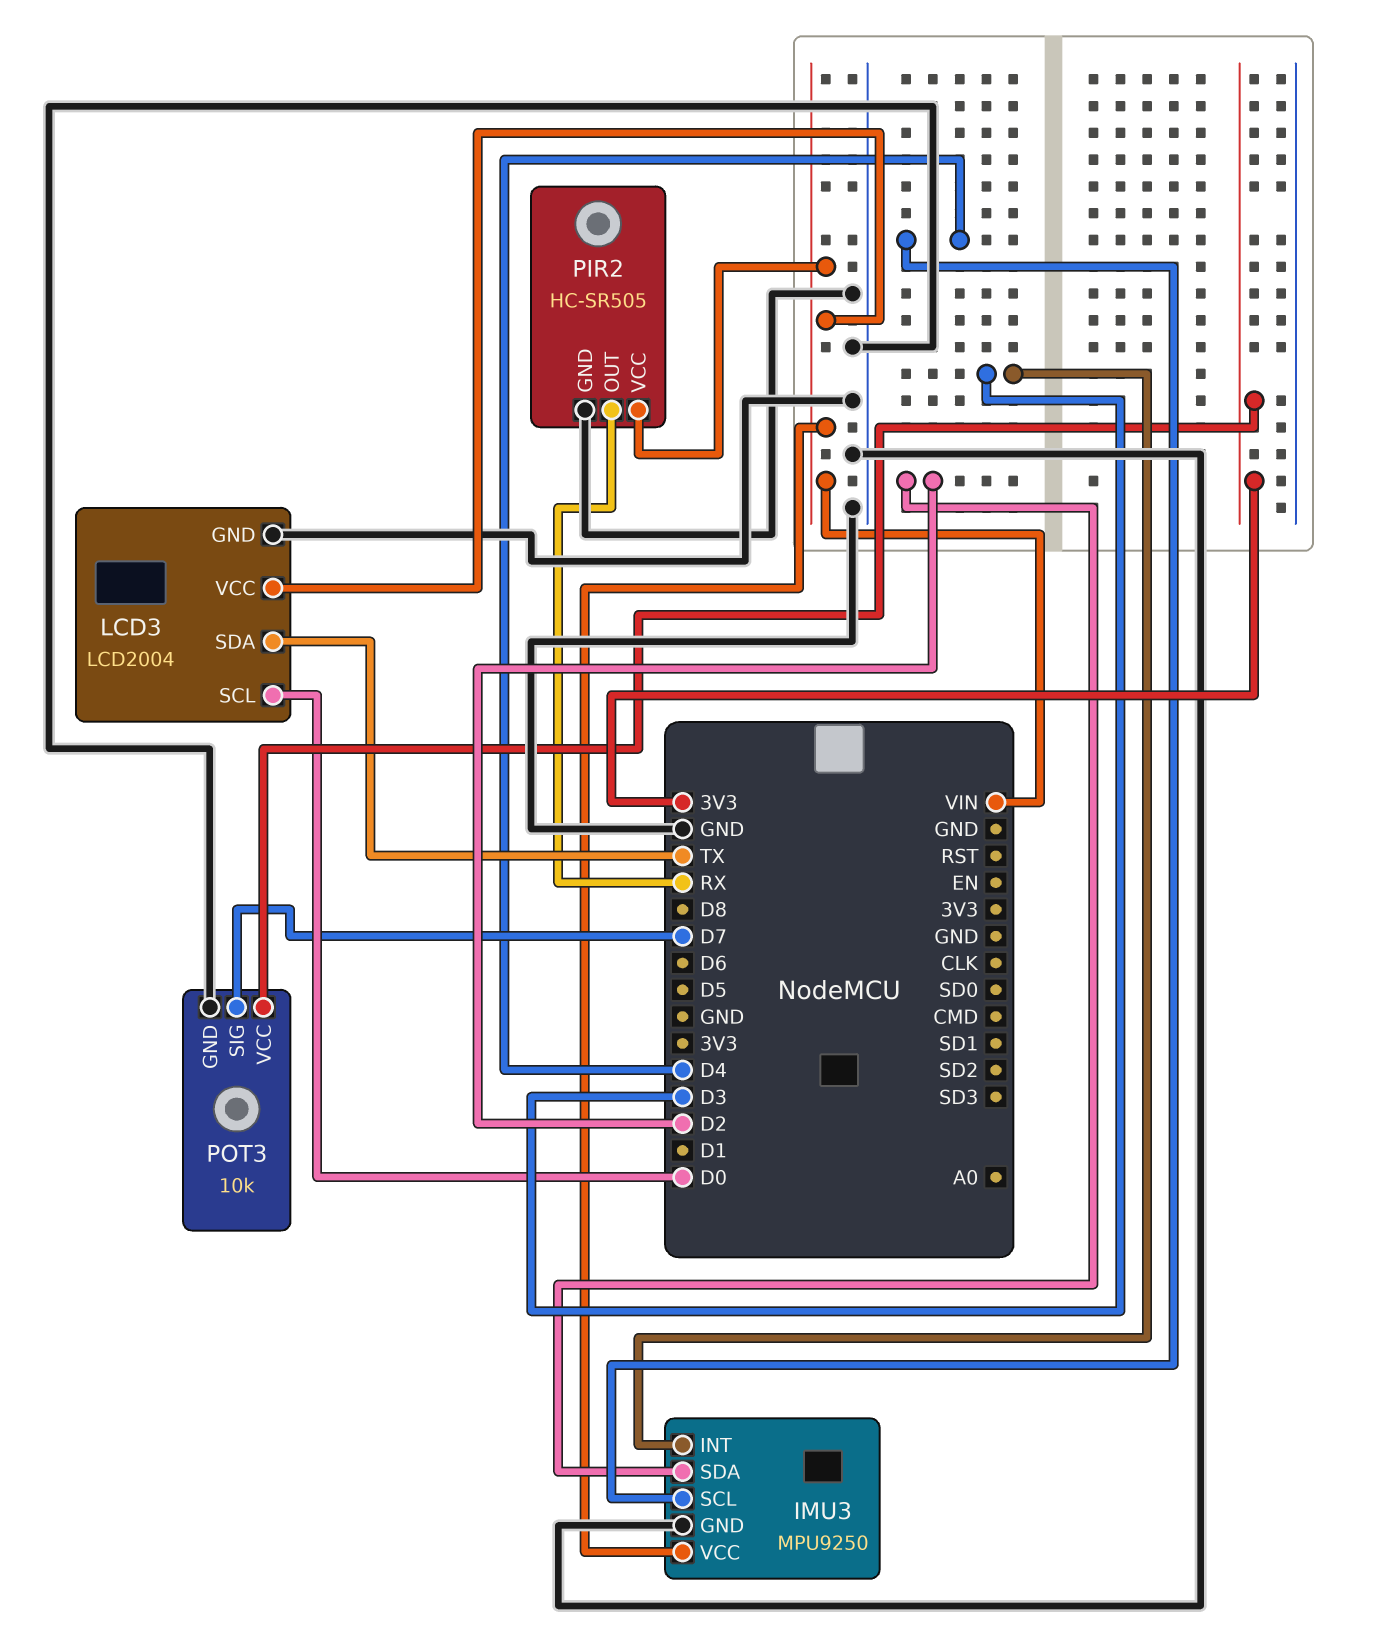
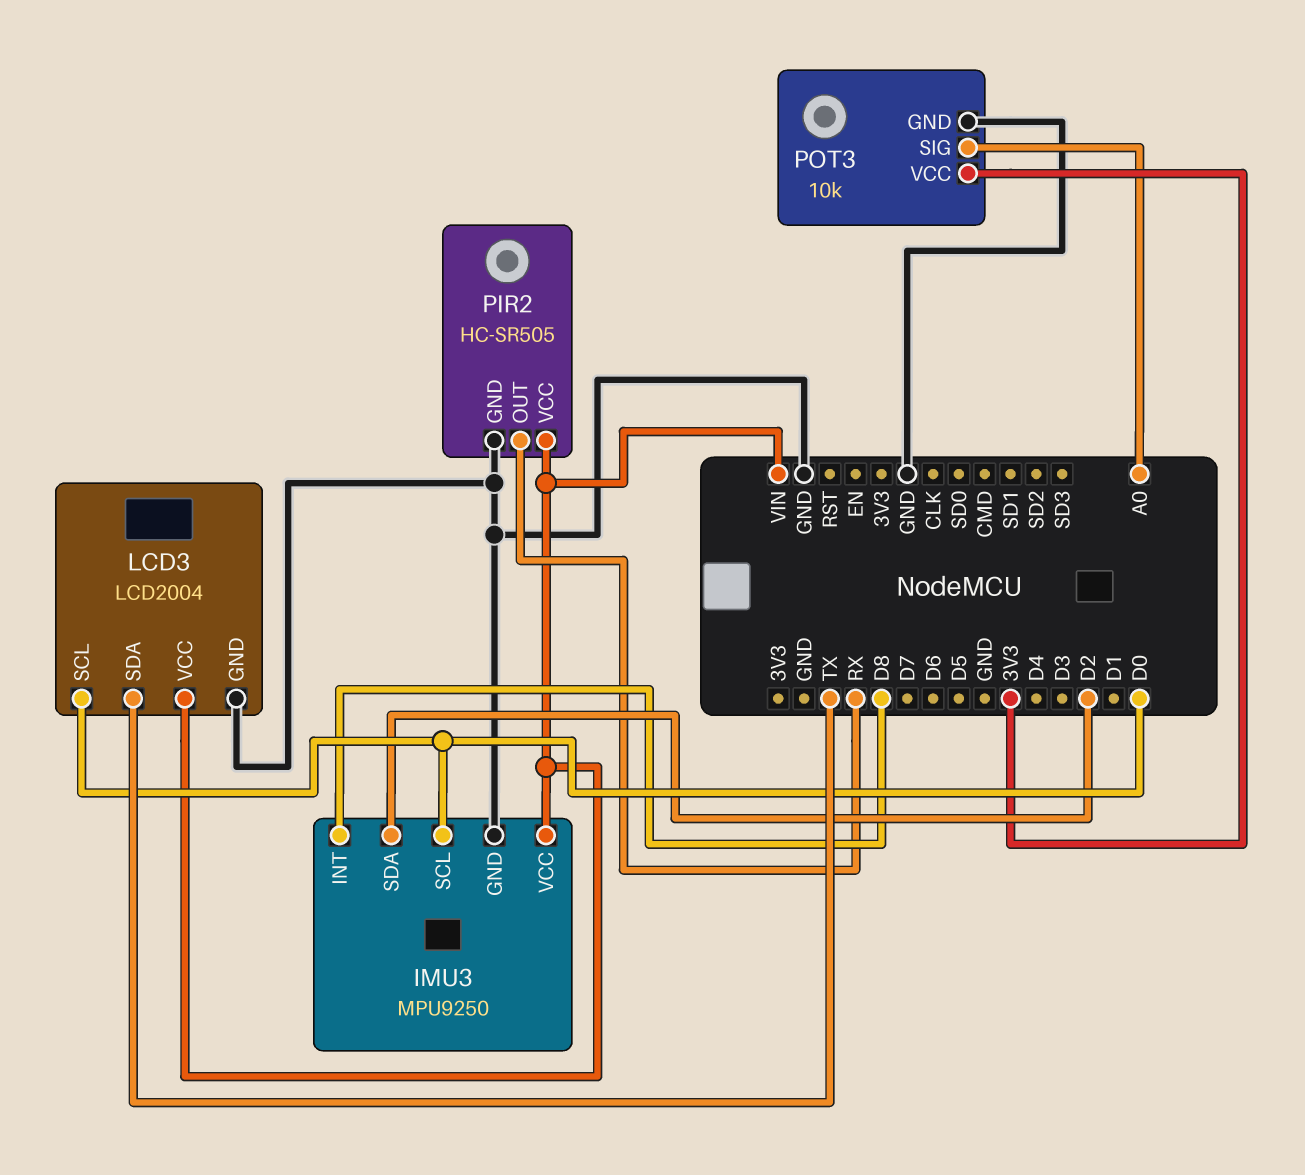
IMU3 pin INT: D3 -> D8
IMU3 pin SCL: D4 -> D0
POT3 pin SIG: D7 -> A0

